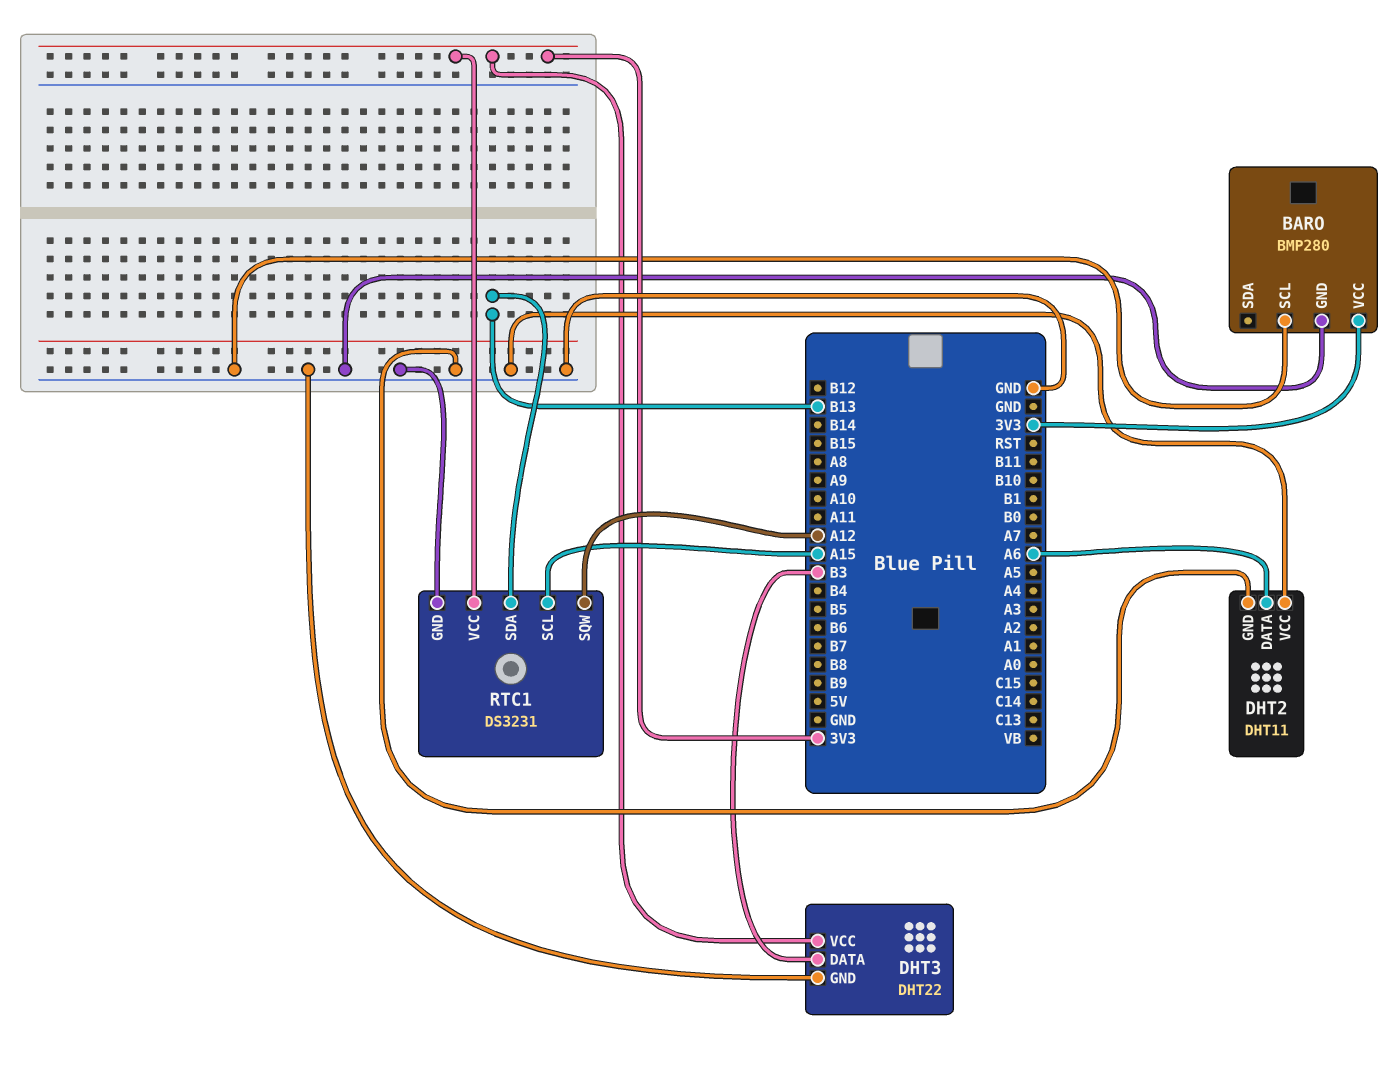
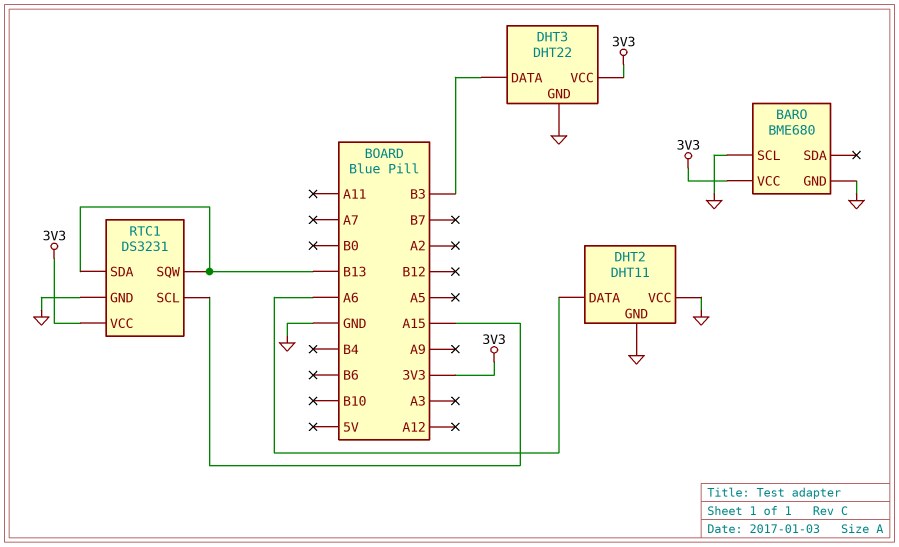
BARO: BMP280 -> BME680
RTC1 pin SQW: A12 -> B13

